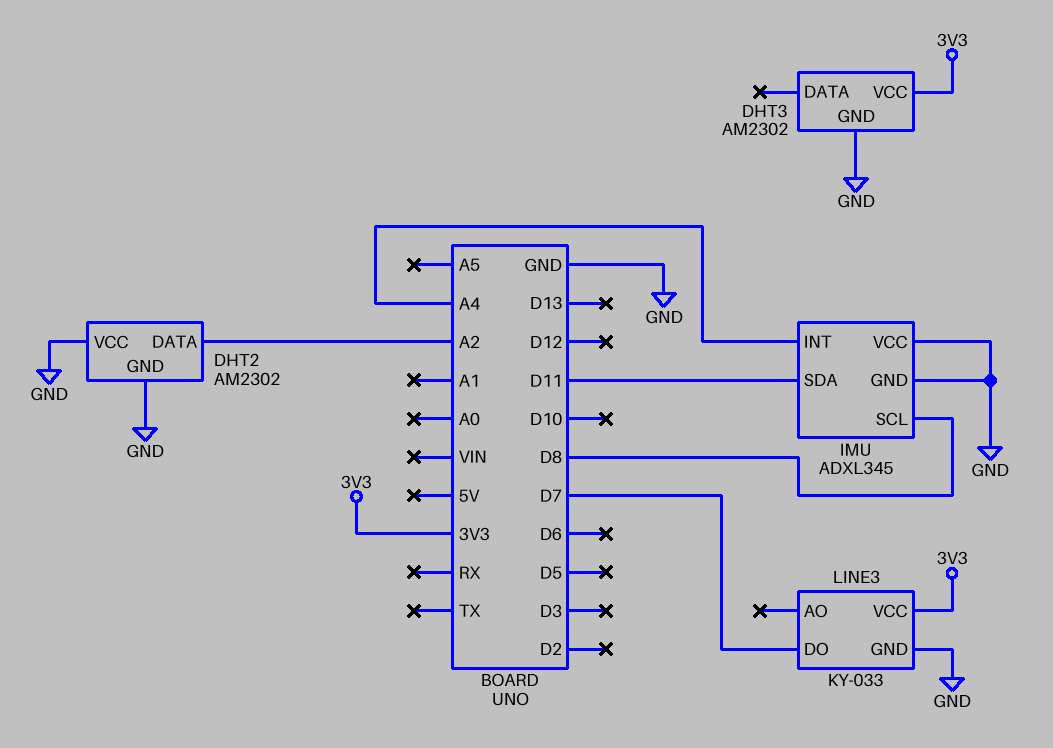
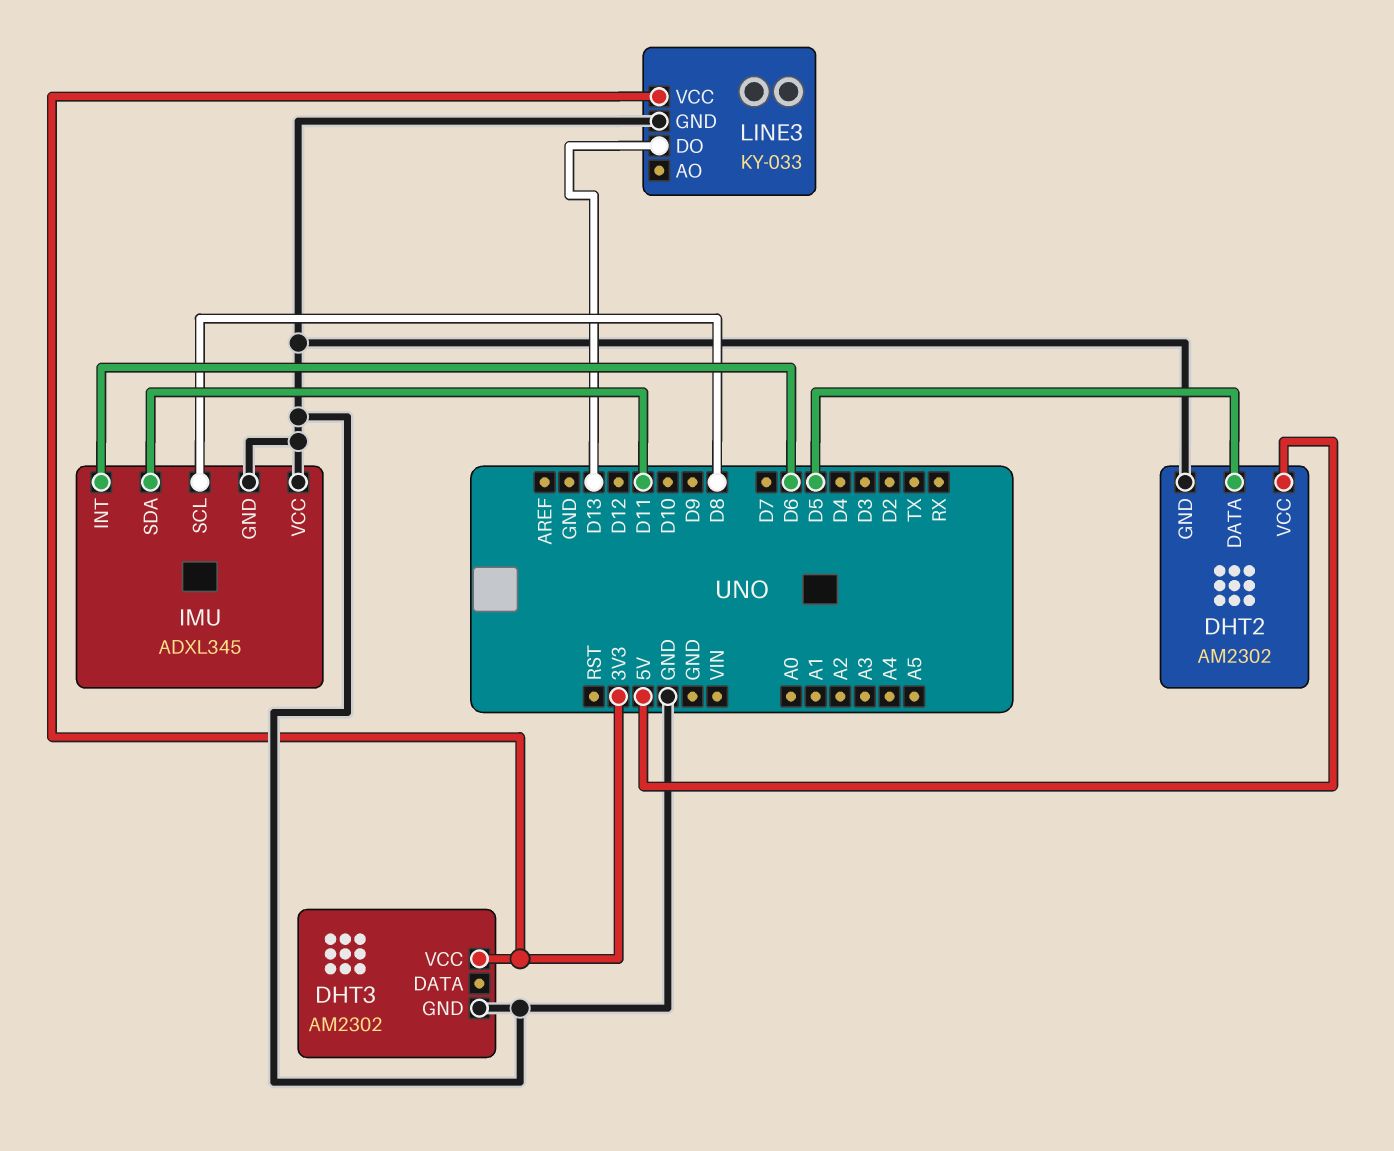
DHT2 pin DATA: A2 -> D5
DHT2 pin VCC: GND -> 5V
IMU pin INT: A4 -> D6
LINE3 pin DO: D7 -> D13

